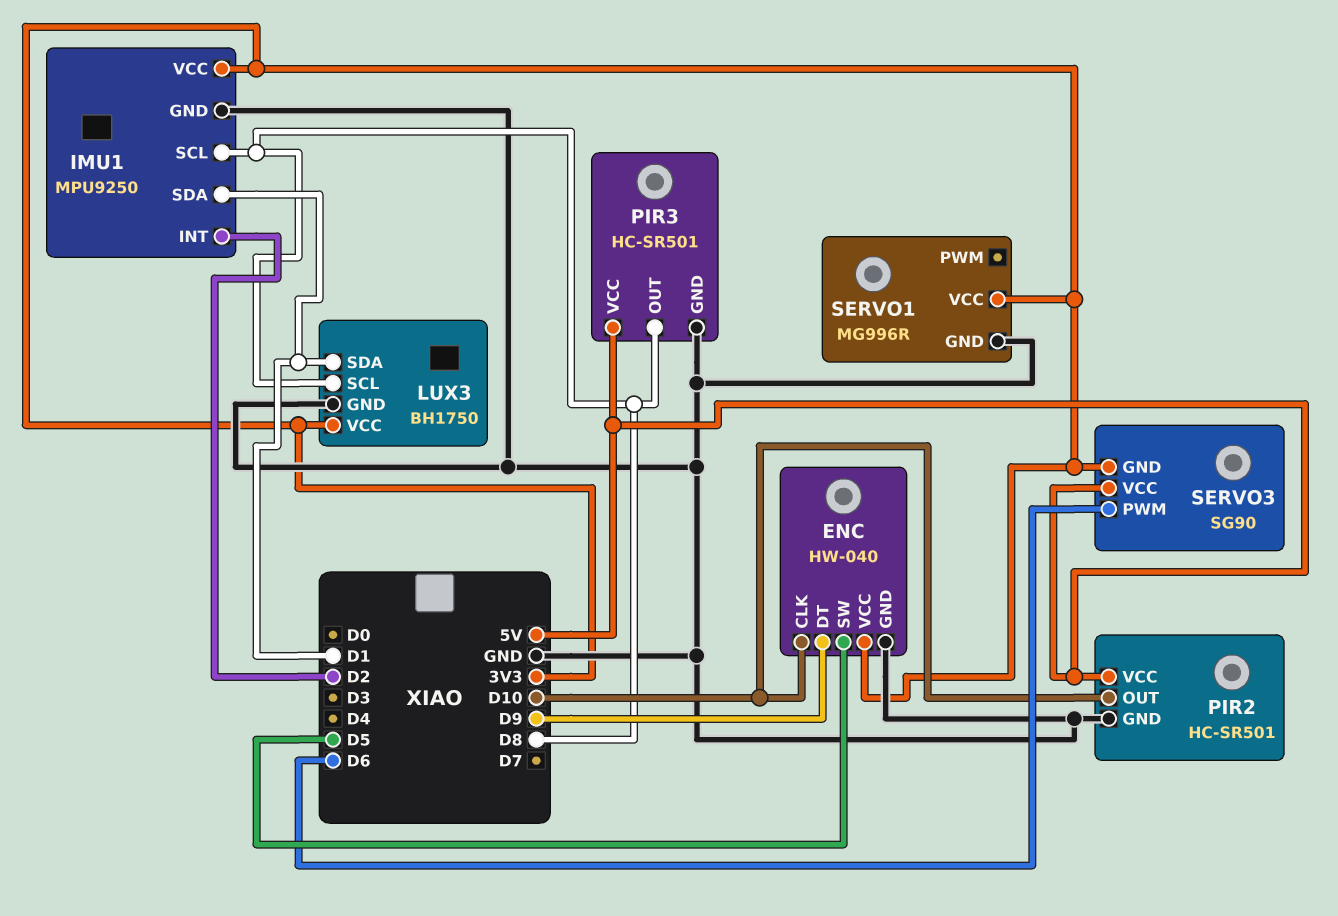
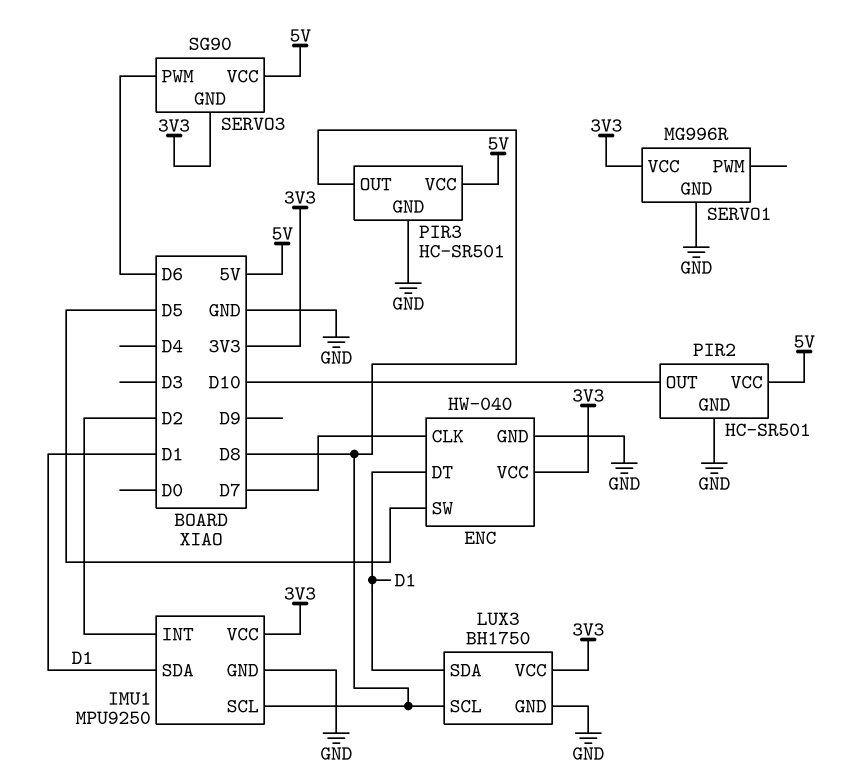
ENC pin CLK: D10 -> D7
ENC pin DT: D9 -> D1

